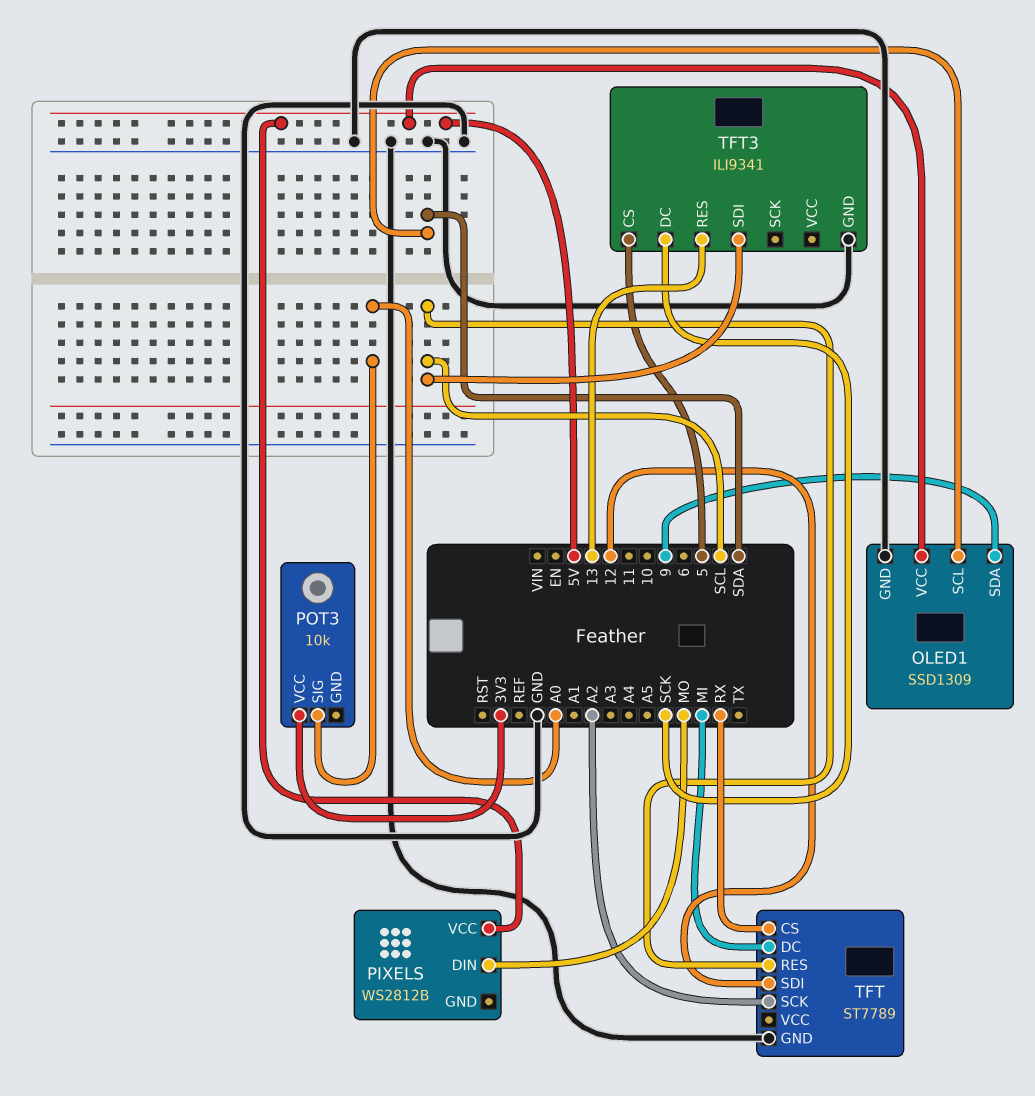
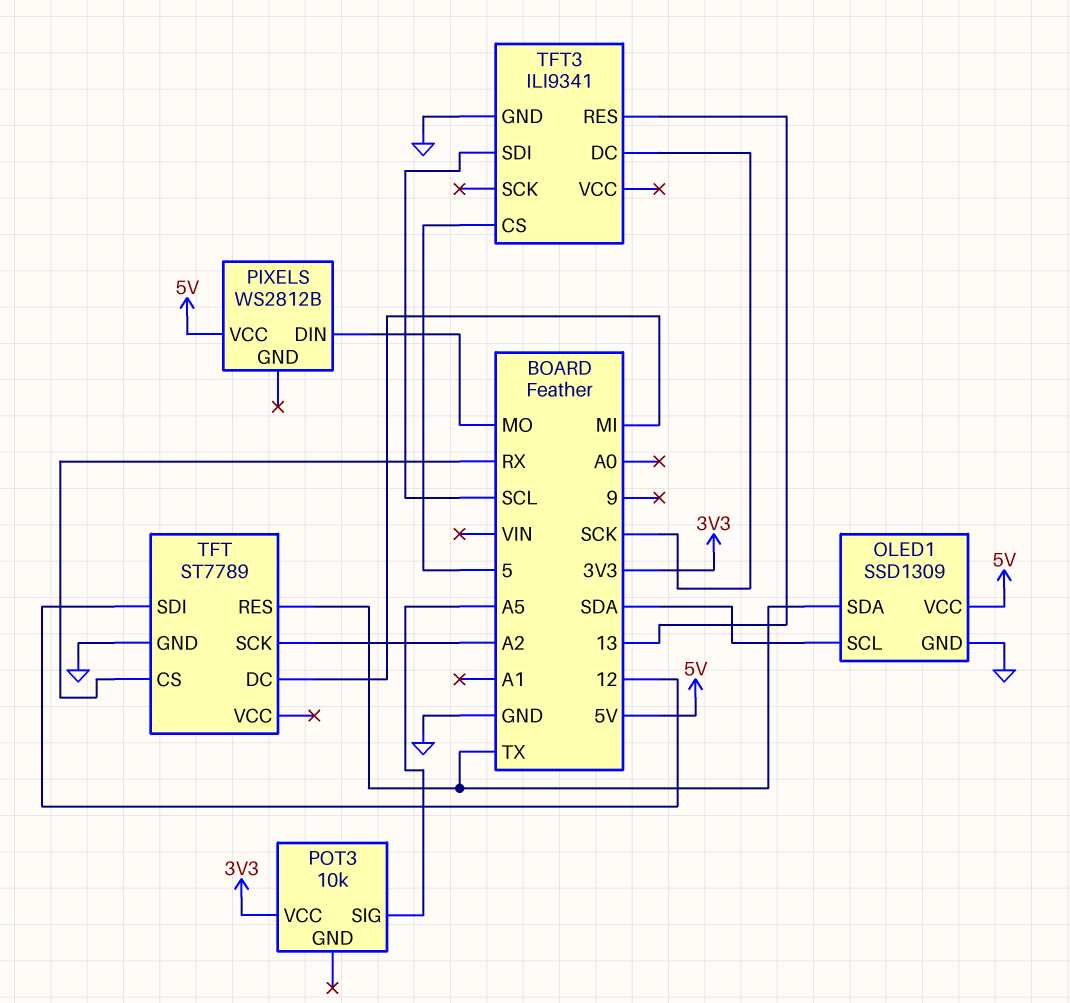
OLED1 pin SDA: 9 -> TX
POT3 pin SIG: A0 -> A5
TFT pin RES: SCL -> TX

